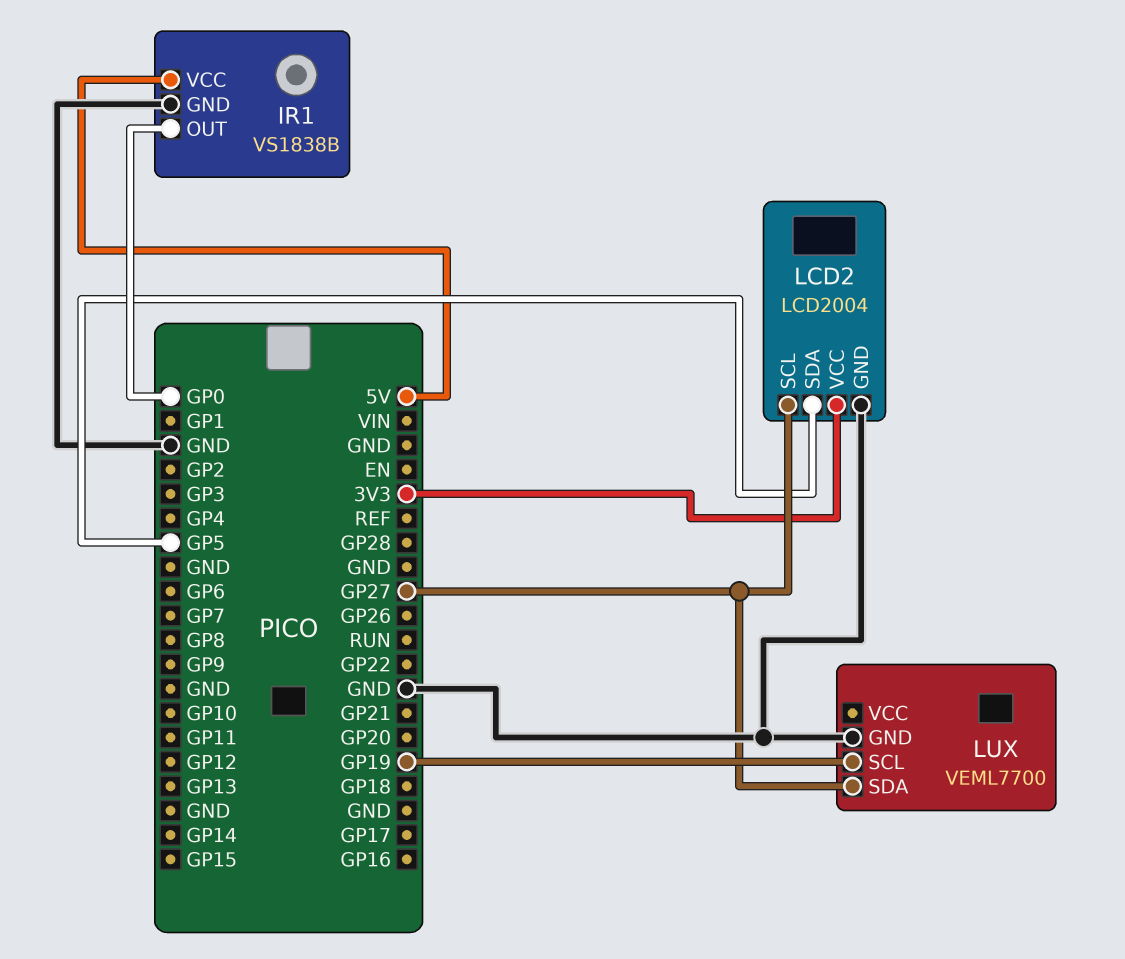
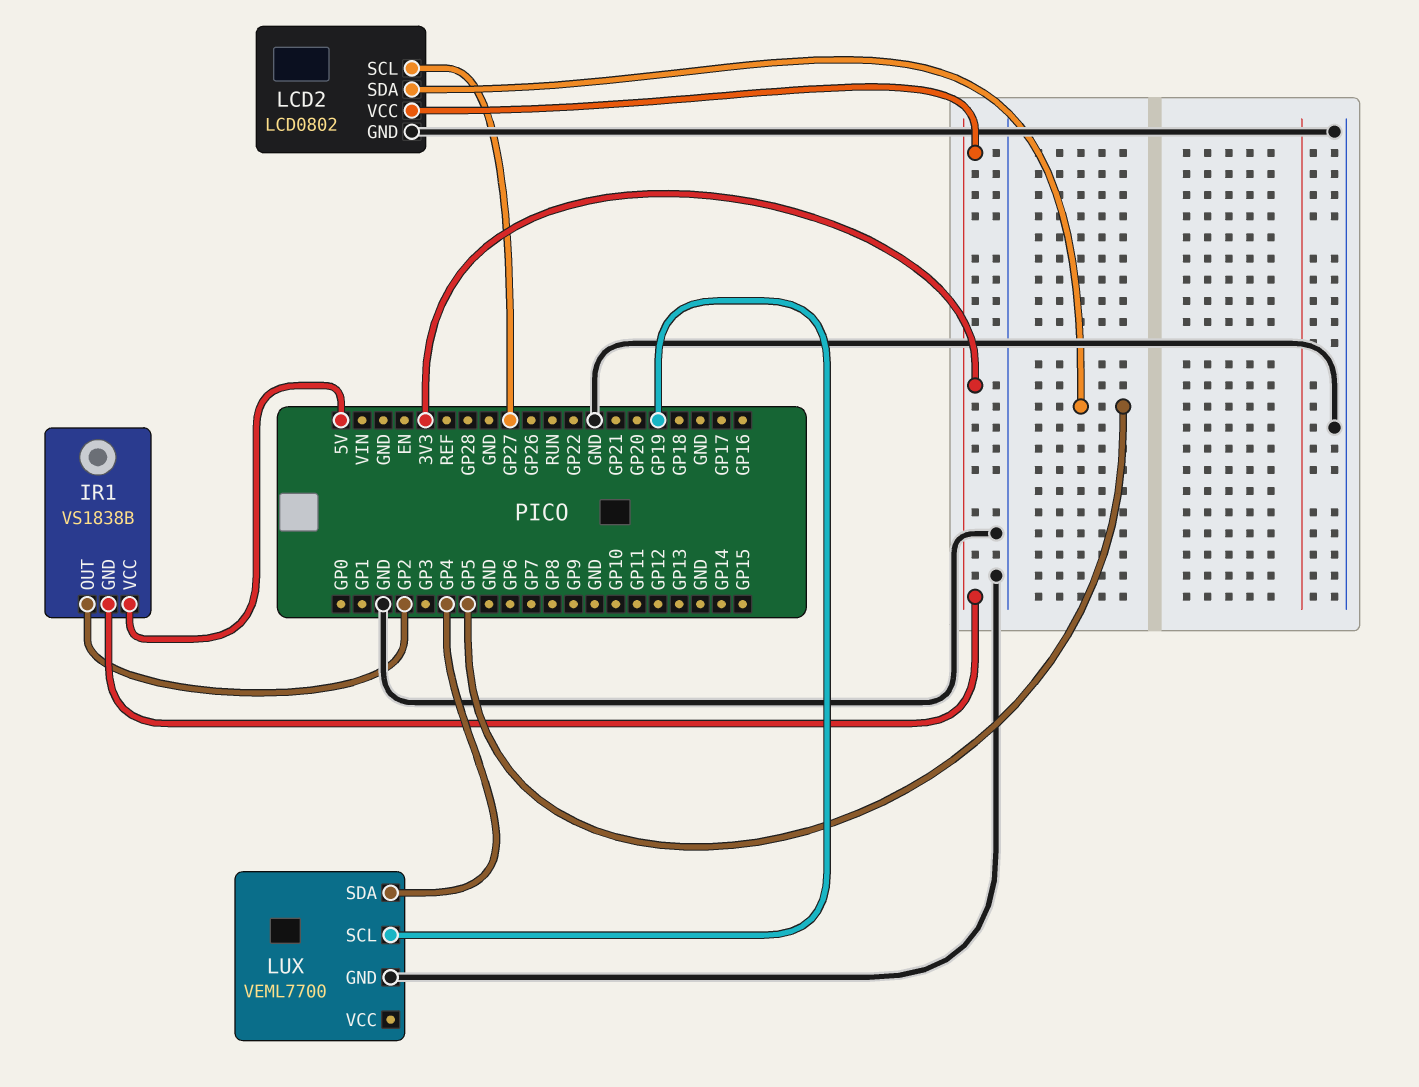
IR1 pin GND: GND -> 3V3
IR1 pin OUT: GP0 -> GP2
LCD2: LCD2004 -> LCD0802
LUX pin SDA: GP27 -> GP4

